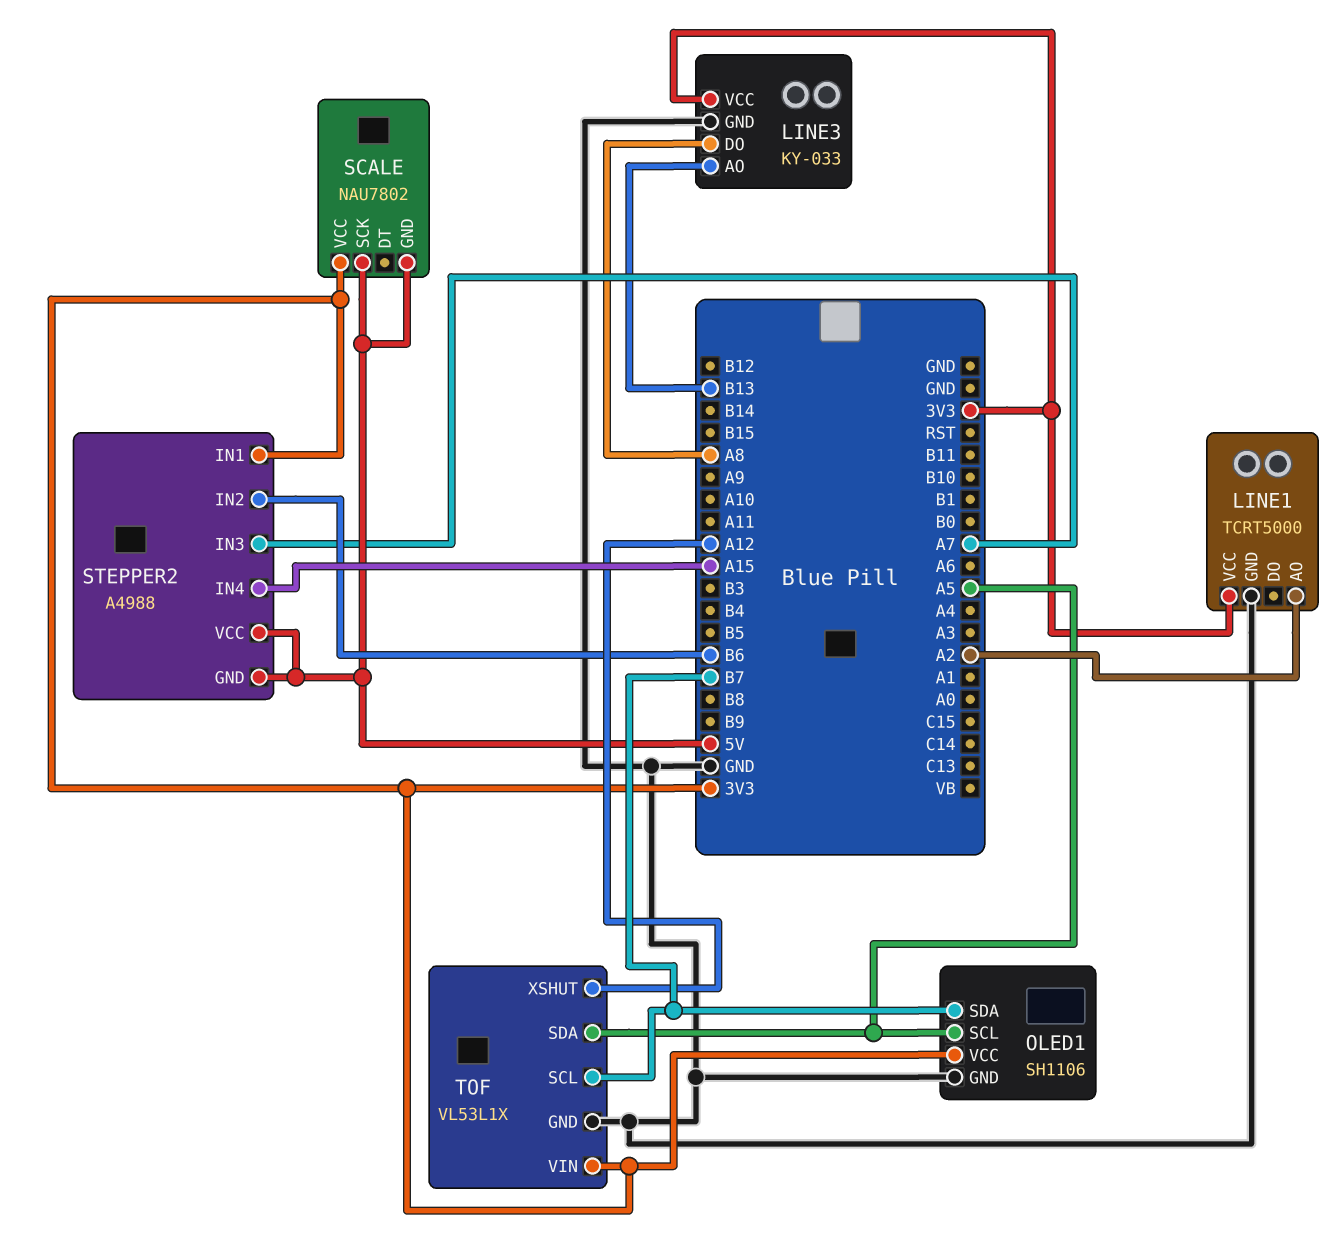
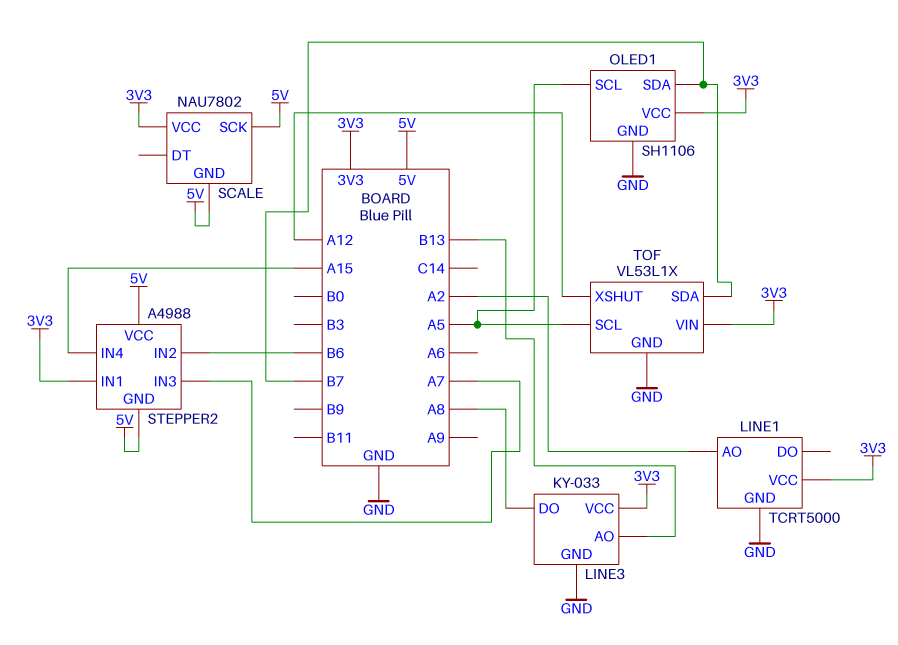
TOF pin SCL: B7 -> A5
TOF pin SDA: A5 -> B7

